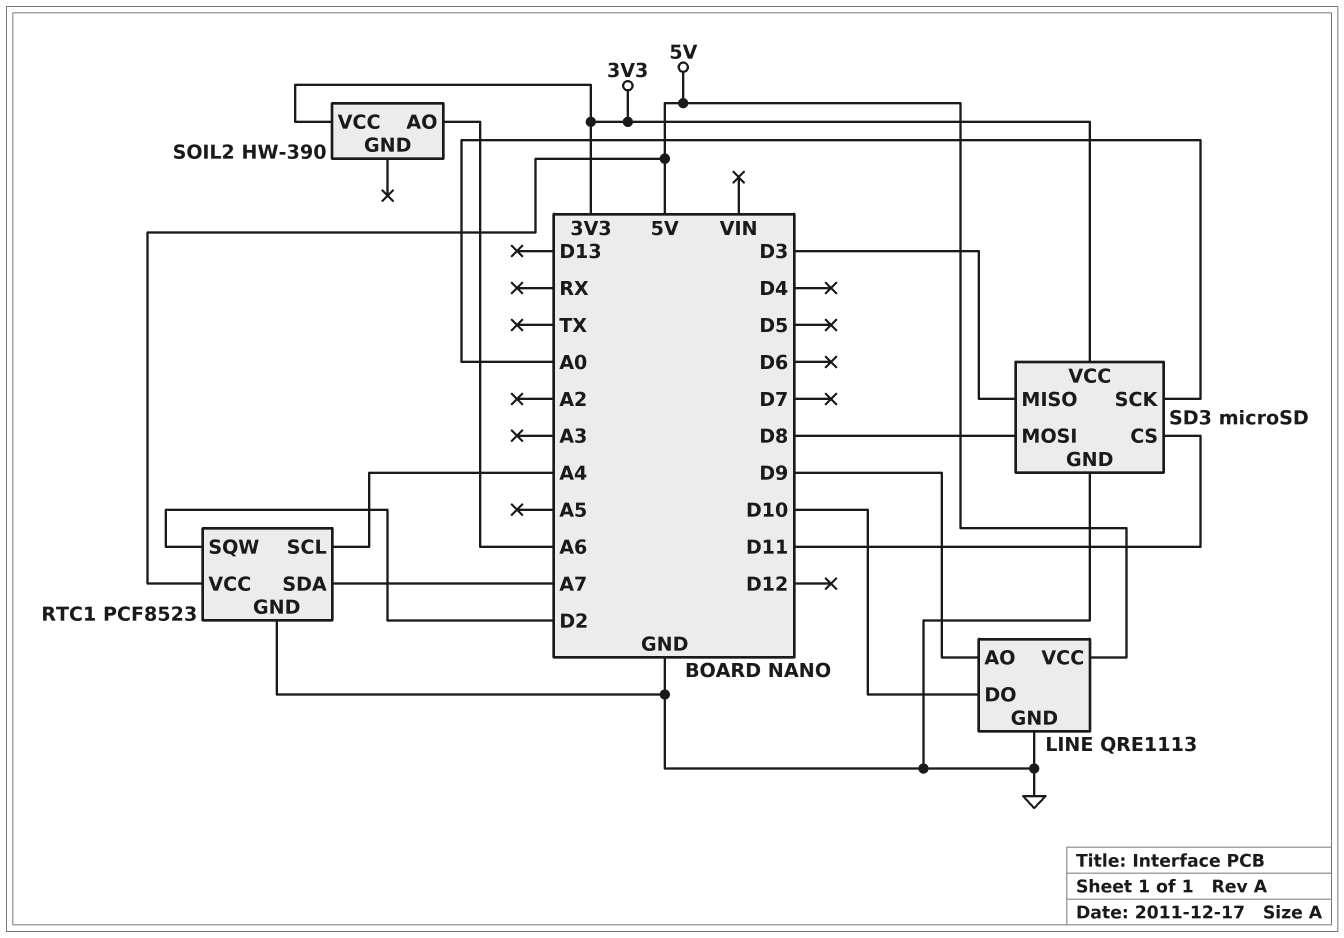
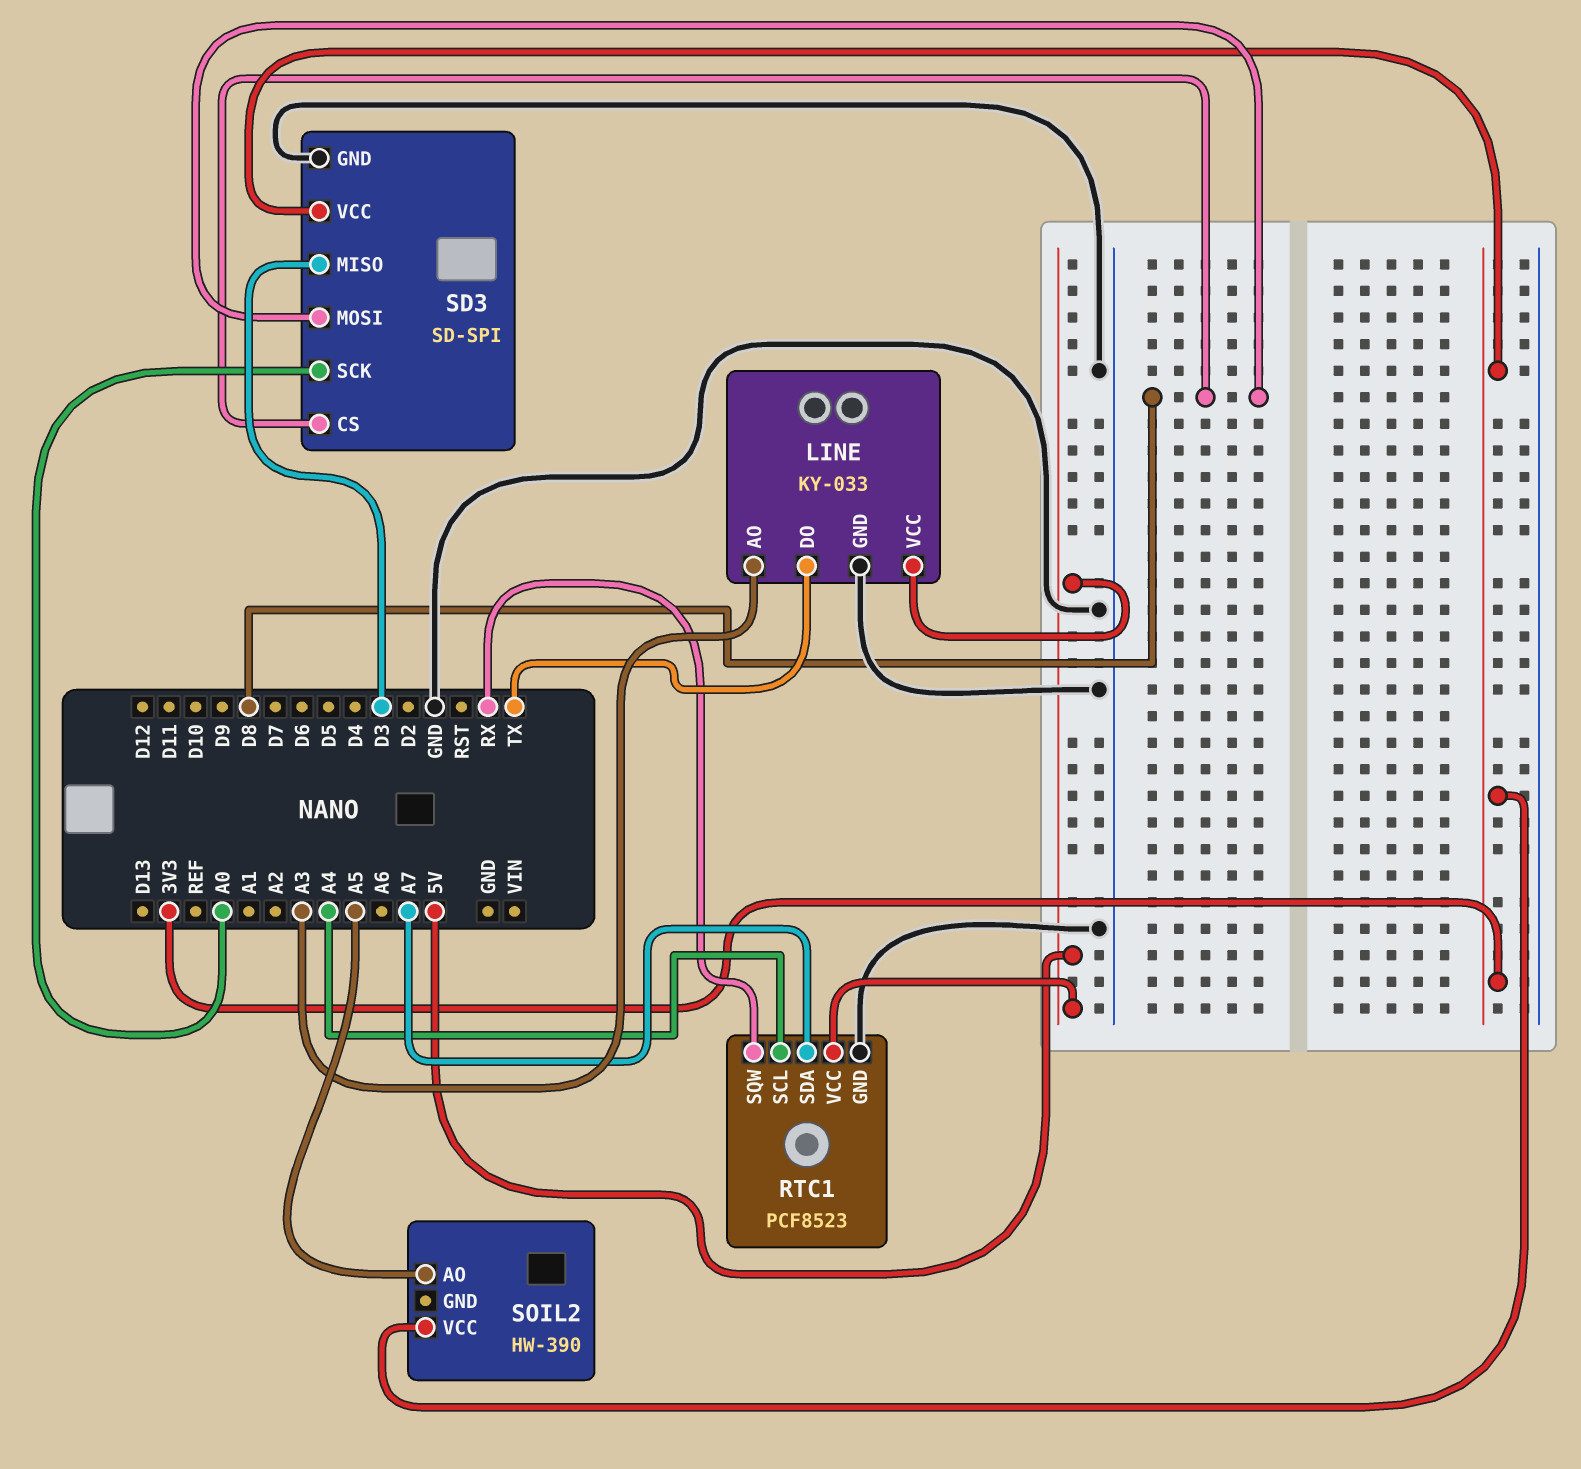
LINE: QRE1113 -> KY-033
LINE pin AO: D9 -> A3
LINE pin DO: D10 -> TX
RTC1 pin SQW: D2 -> RX
SD3: microSD -> SD-SPI
SD3 pin CS: D11 -> D8
SOIL2 pin AO: A6 -> A5

